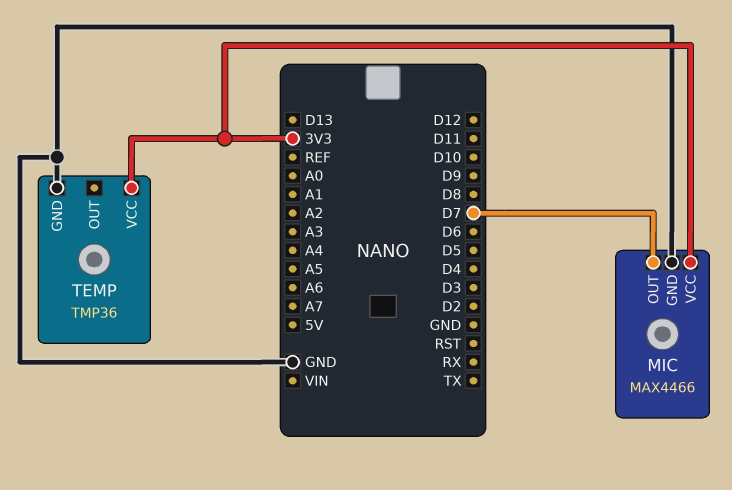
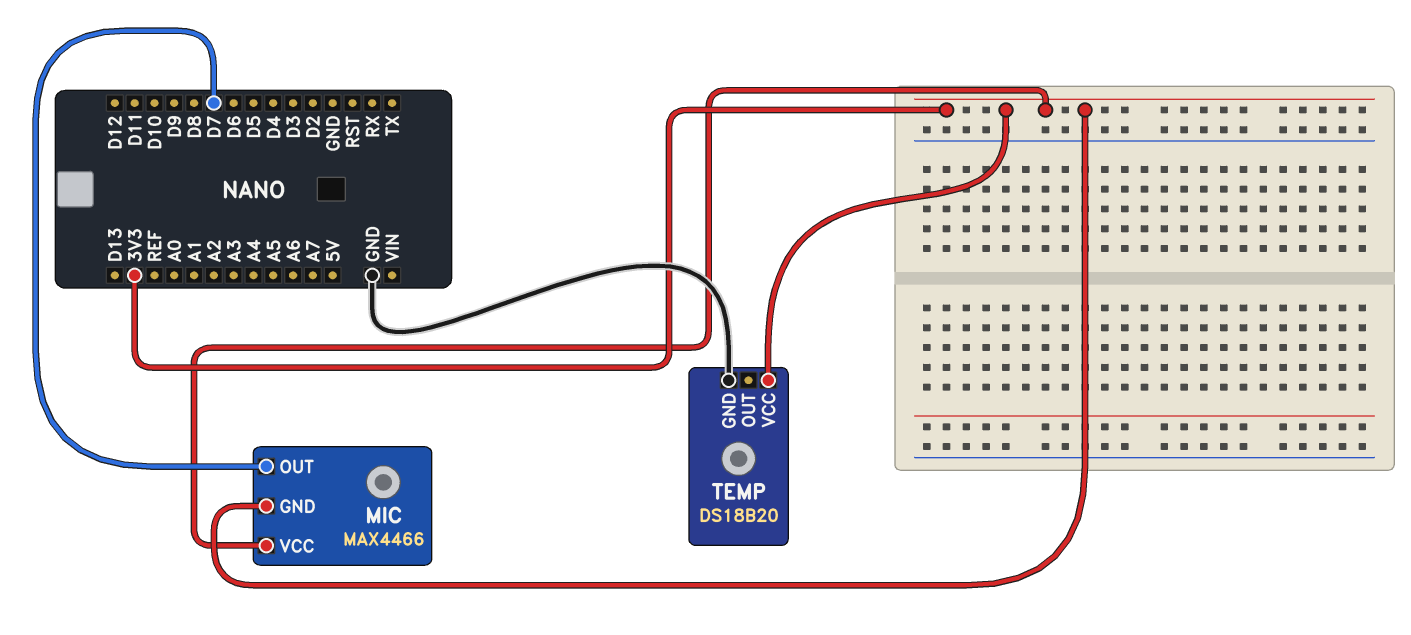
MIC pin GND: GND -> 3V3
TEMP: TMP36 -> DS18B20

